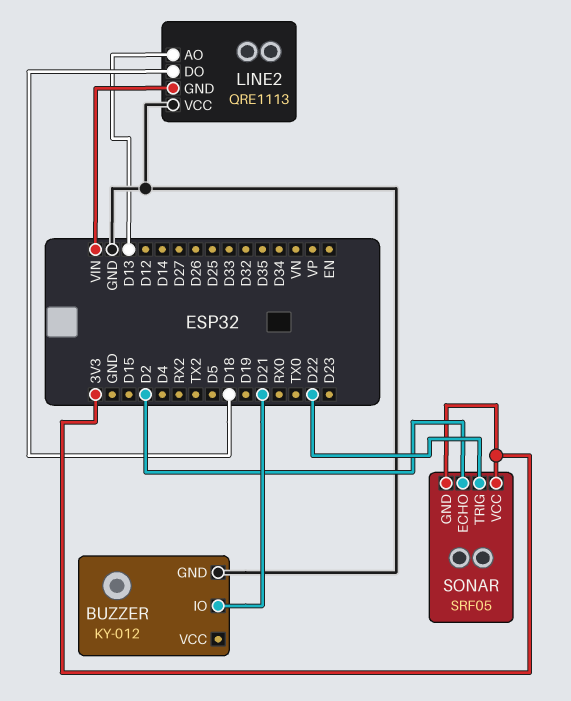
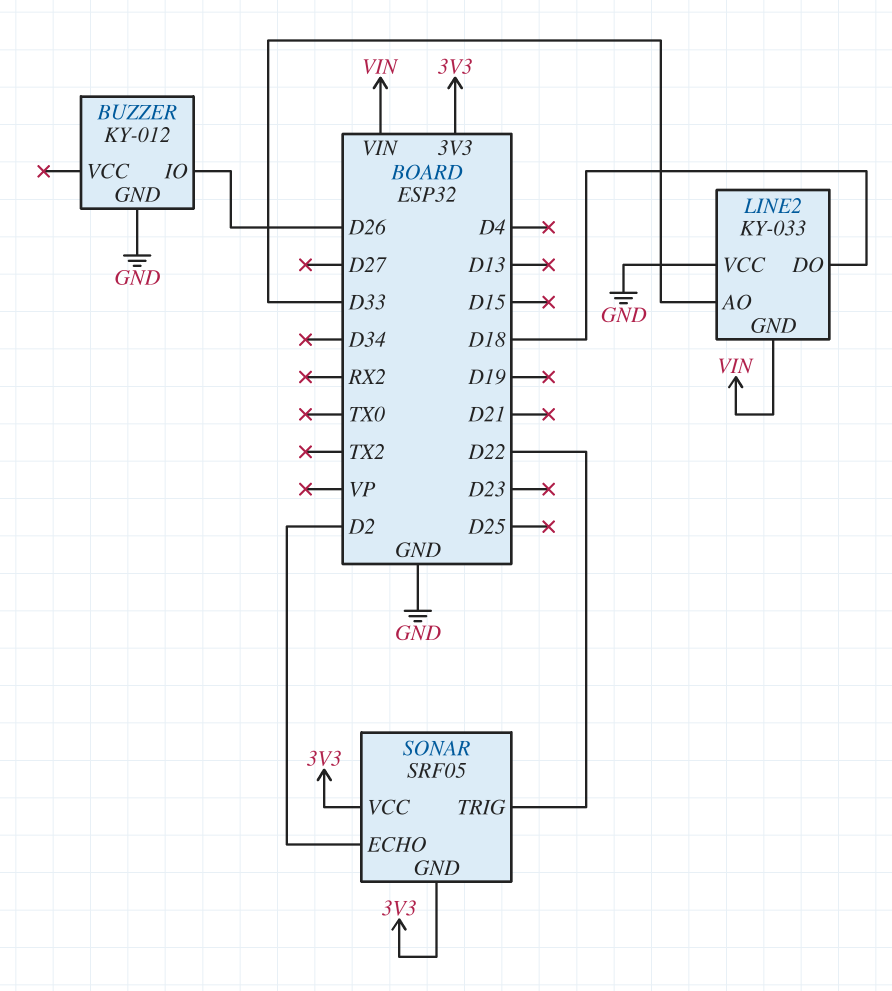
BUZZER pin IO: D21 -> D26
LINE2: QRE1113 -> KY-033
LINE2 pin AO: D13 -> D33

